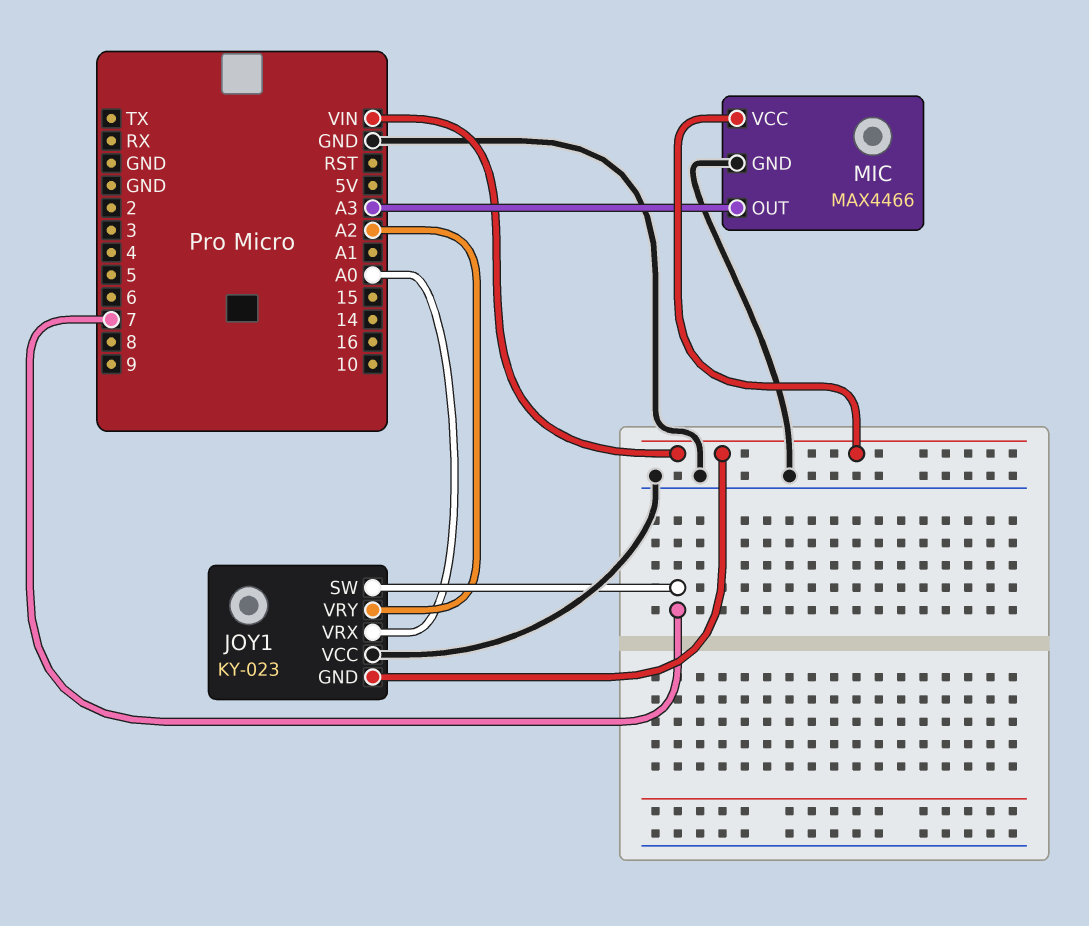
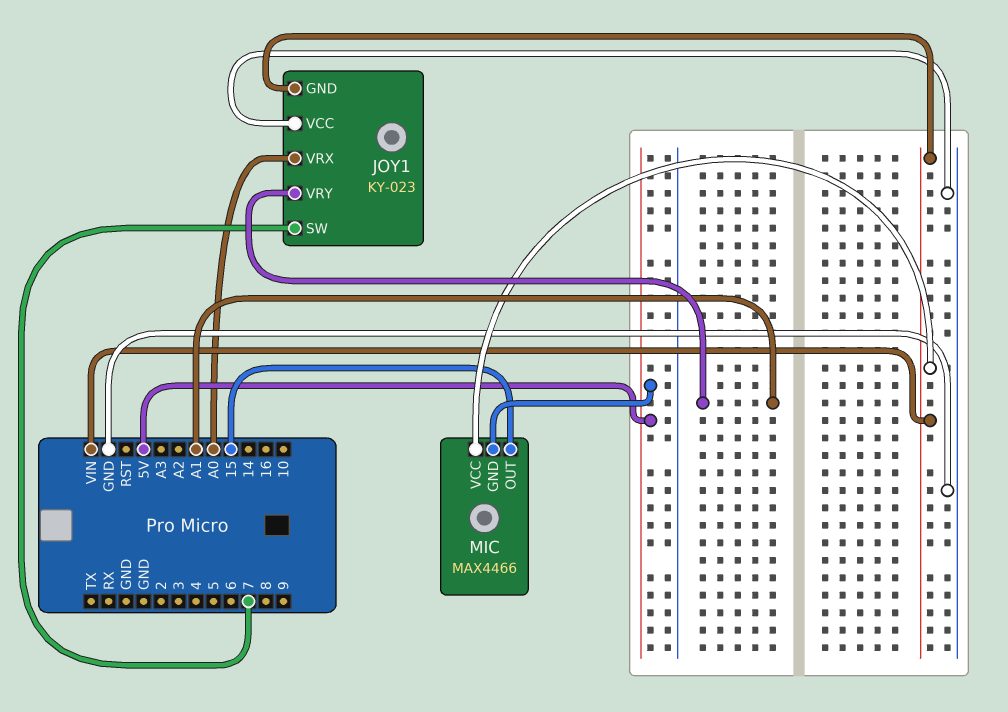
JOY1 pin VRY: A2 -> A1
MIC pin GND: GND -> 5V
MIC pin OUT: A3 -> 15

